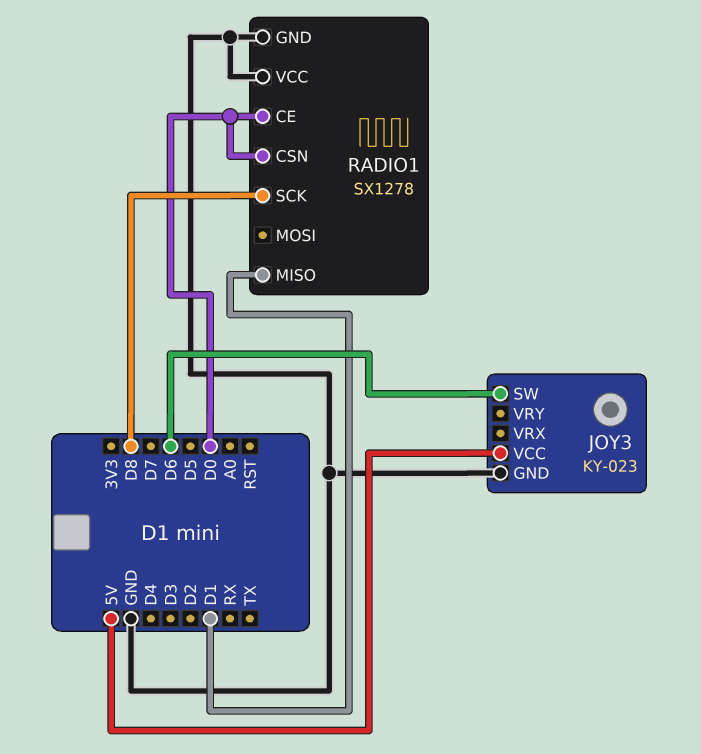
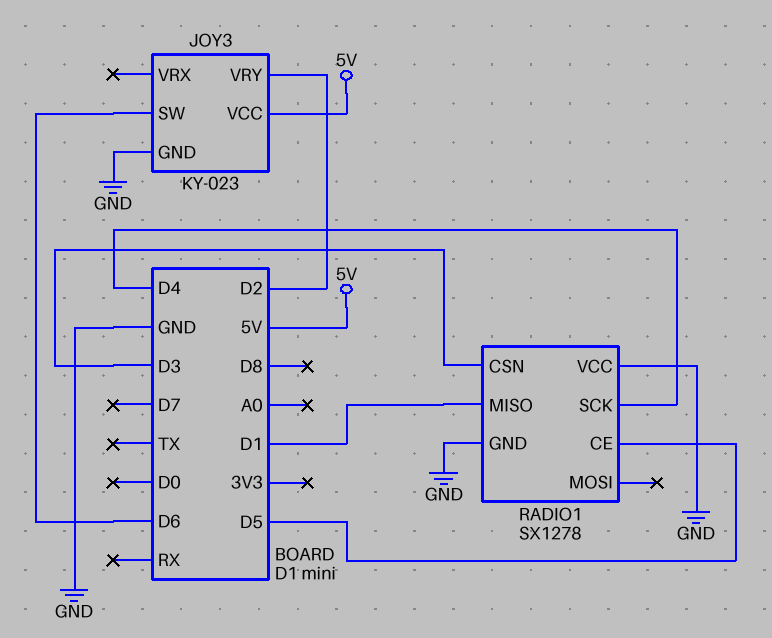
JOY3 pin VRY: none -> D2
RADIO1 pin CE: D0 -> D5
RADIO1 pin CSN: D0 -> D3
RADIO1 pin SCK: D8 -> D4

